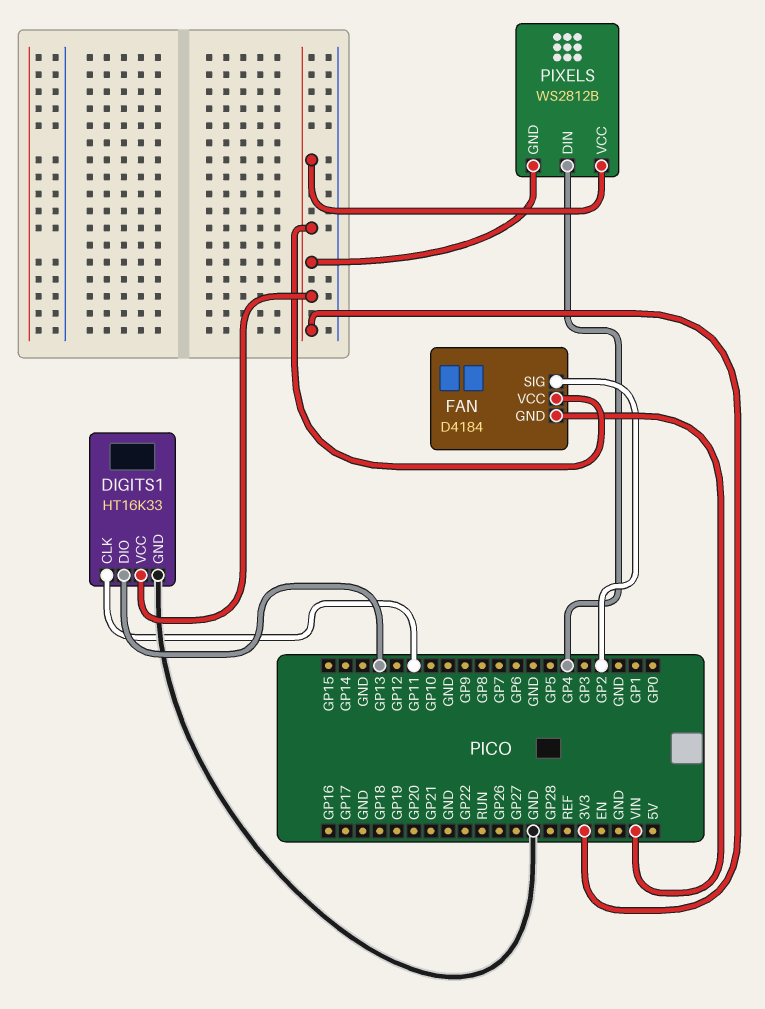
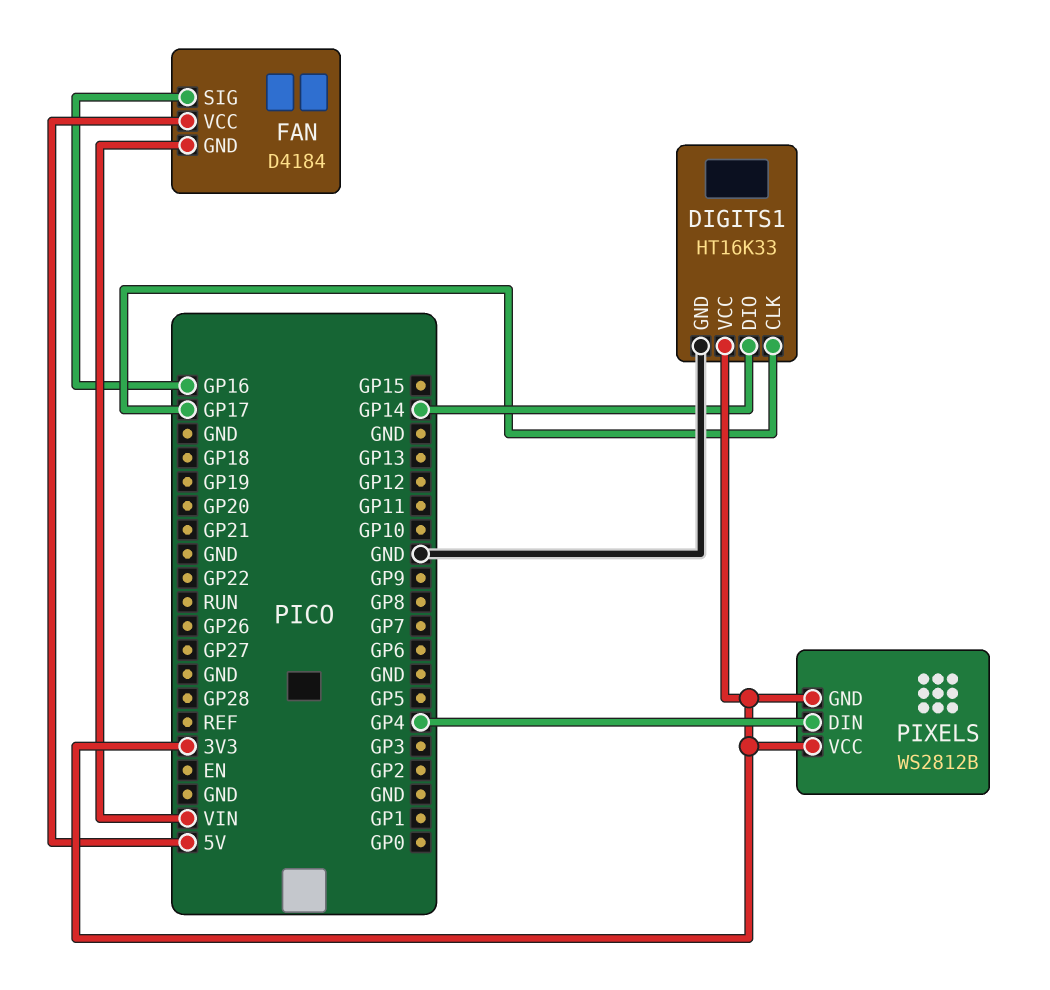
DIGITS1 pin CLK: GP11 -> GP17
DIGITS1 pin DIO: GP13 -> GP14
FAN pin SIG: GP2 -> GP16
FAN pin VCC: 3V3 -> 5V

